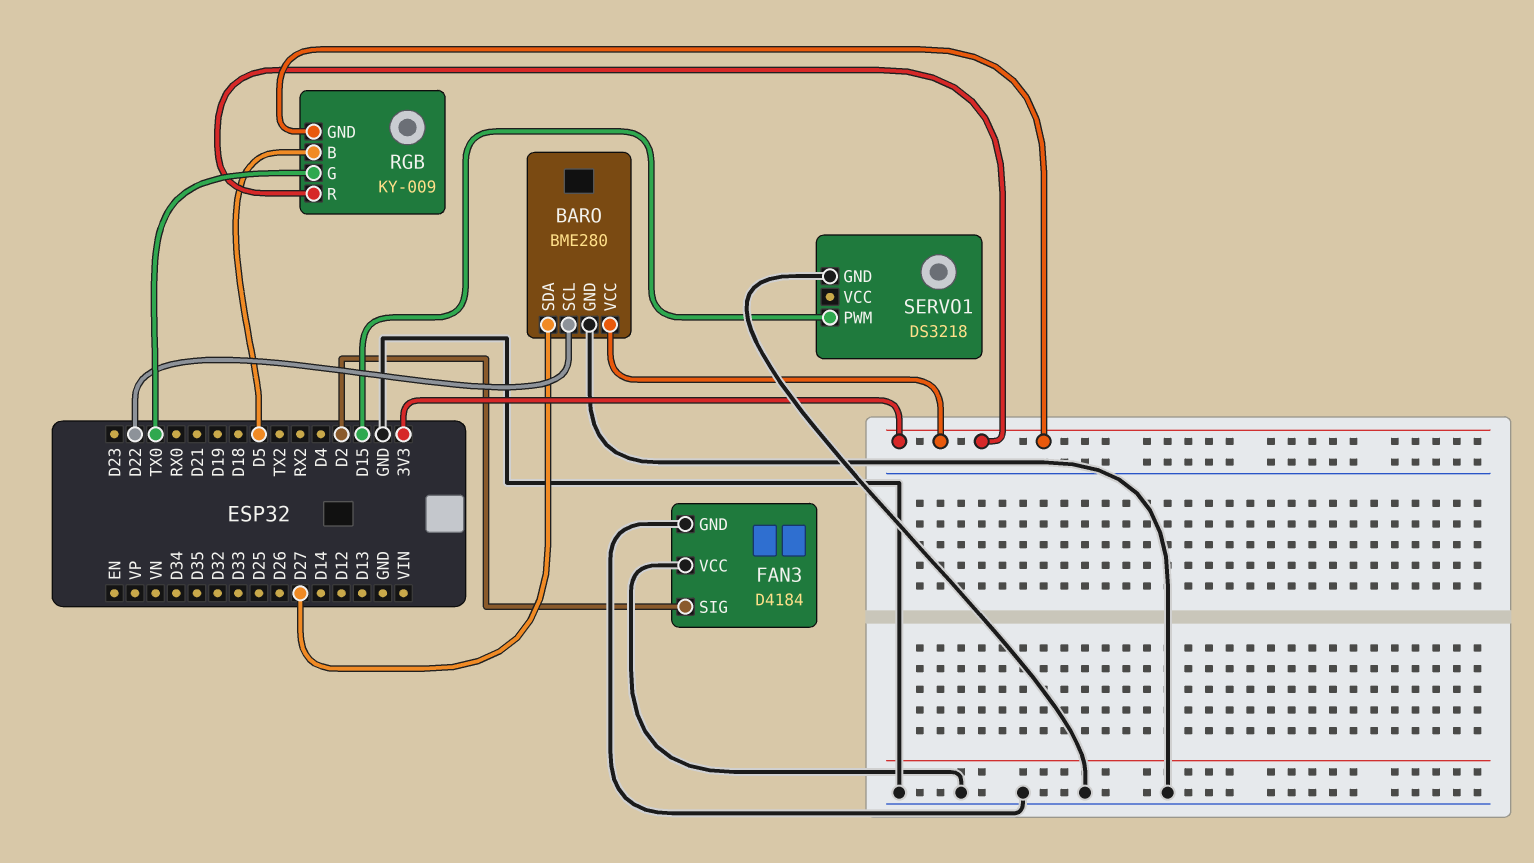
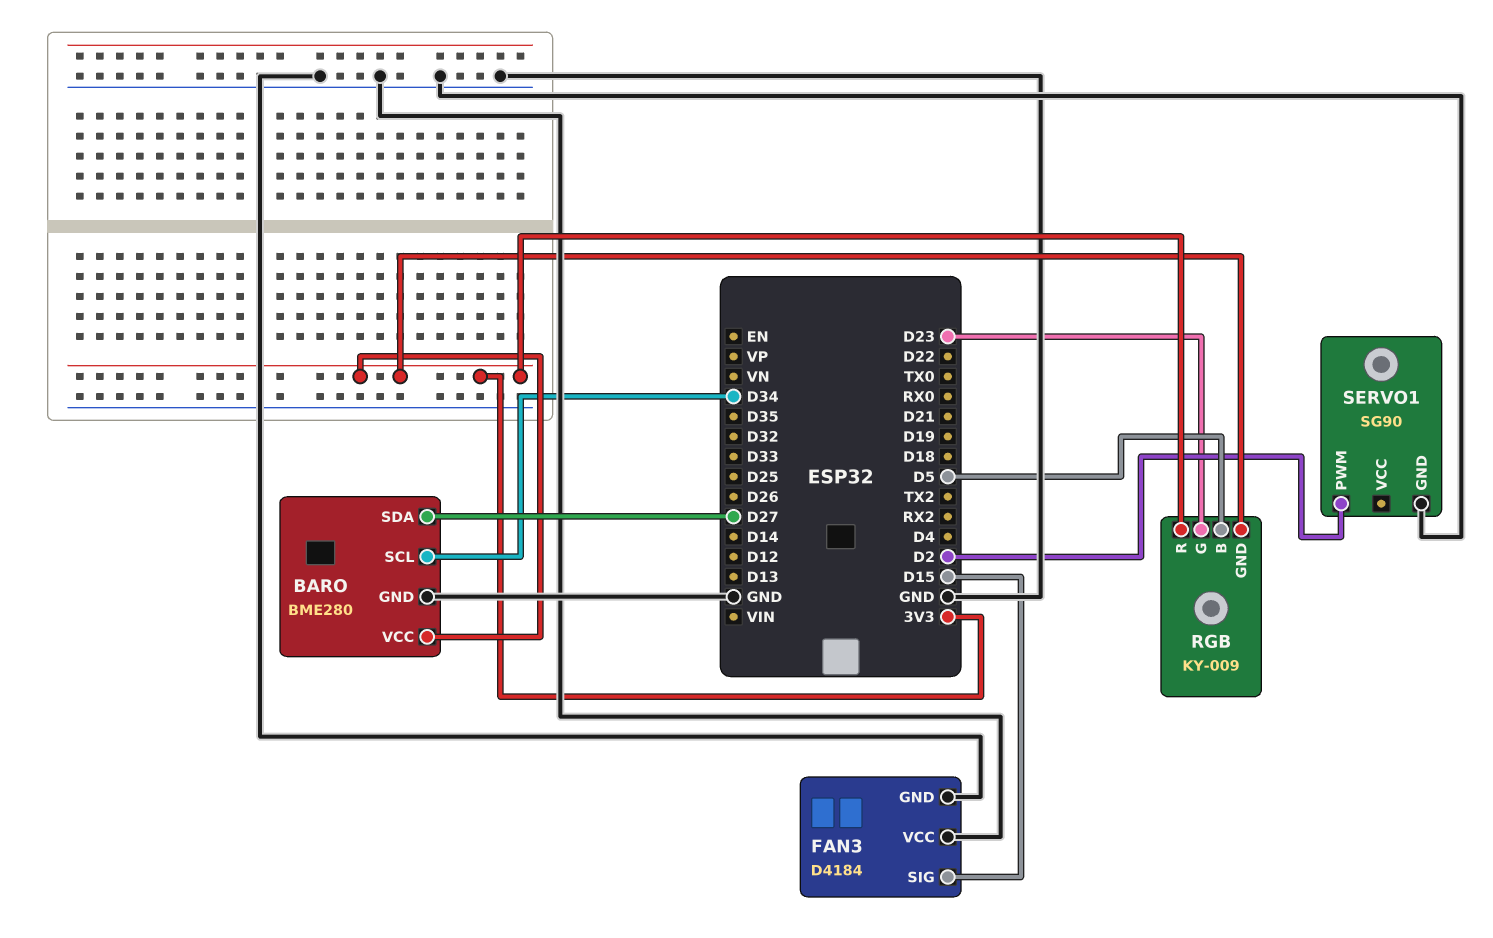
BARO pin SCL: D22 -> D34
FAN3 pin SIG: D2 -> D15
RGB pin G: TX0 -> D23
SERVO1: DS3218 -> SG90
SERVO1 pin PWM: D15 -> D2

